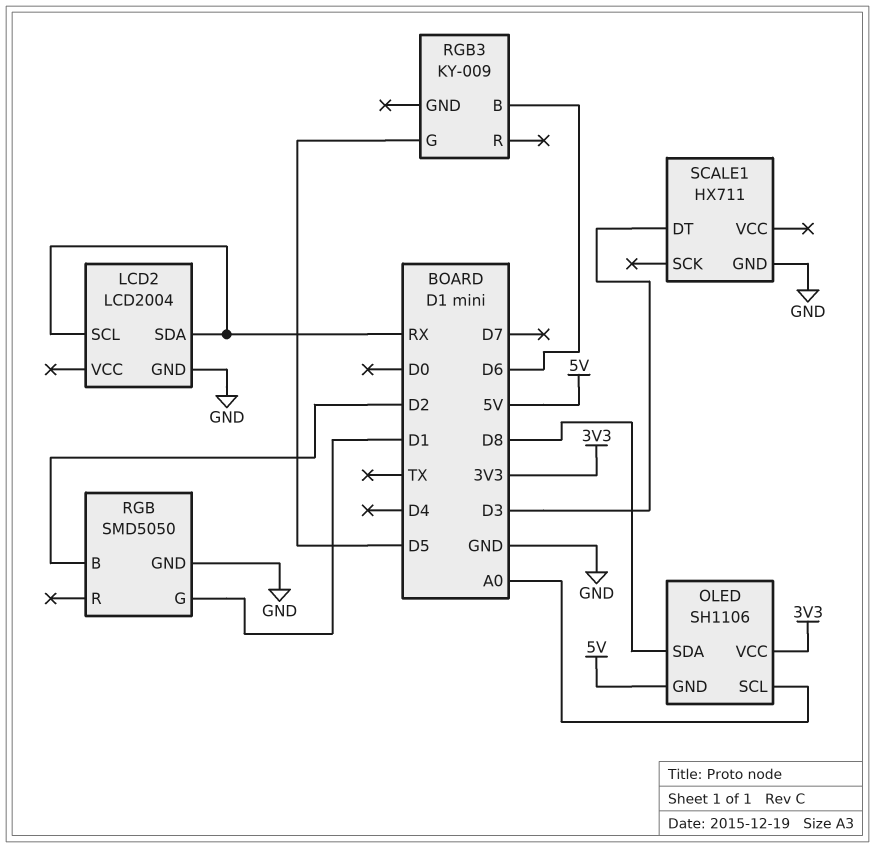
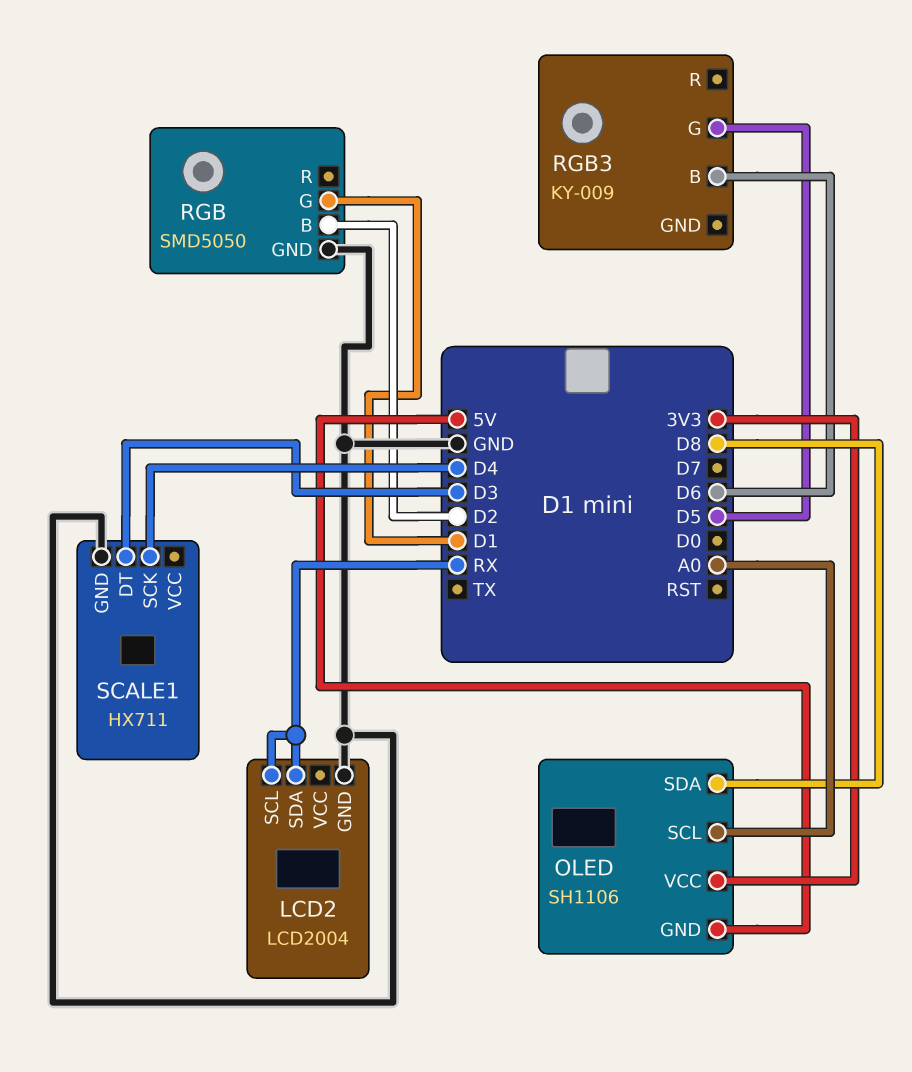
SCALE1 pin SCK: none -> D4

